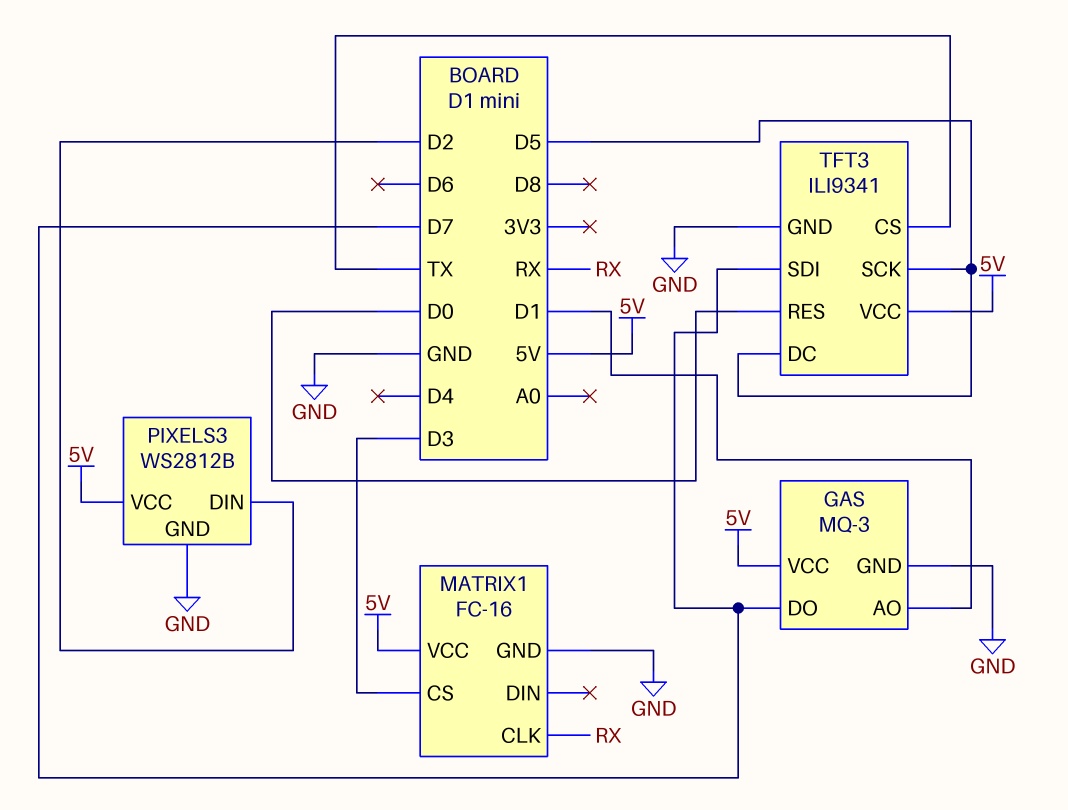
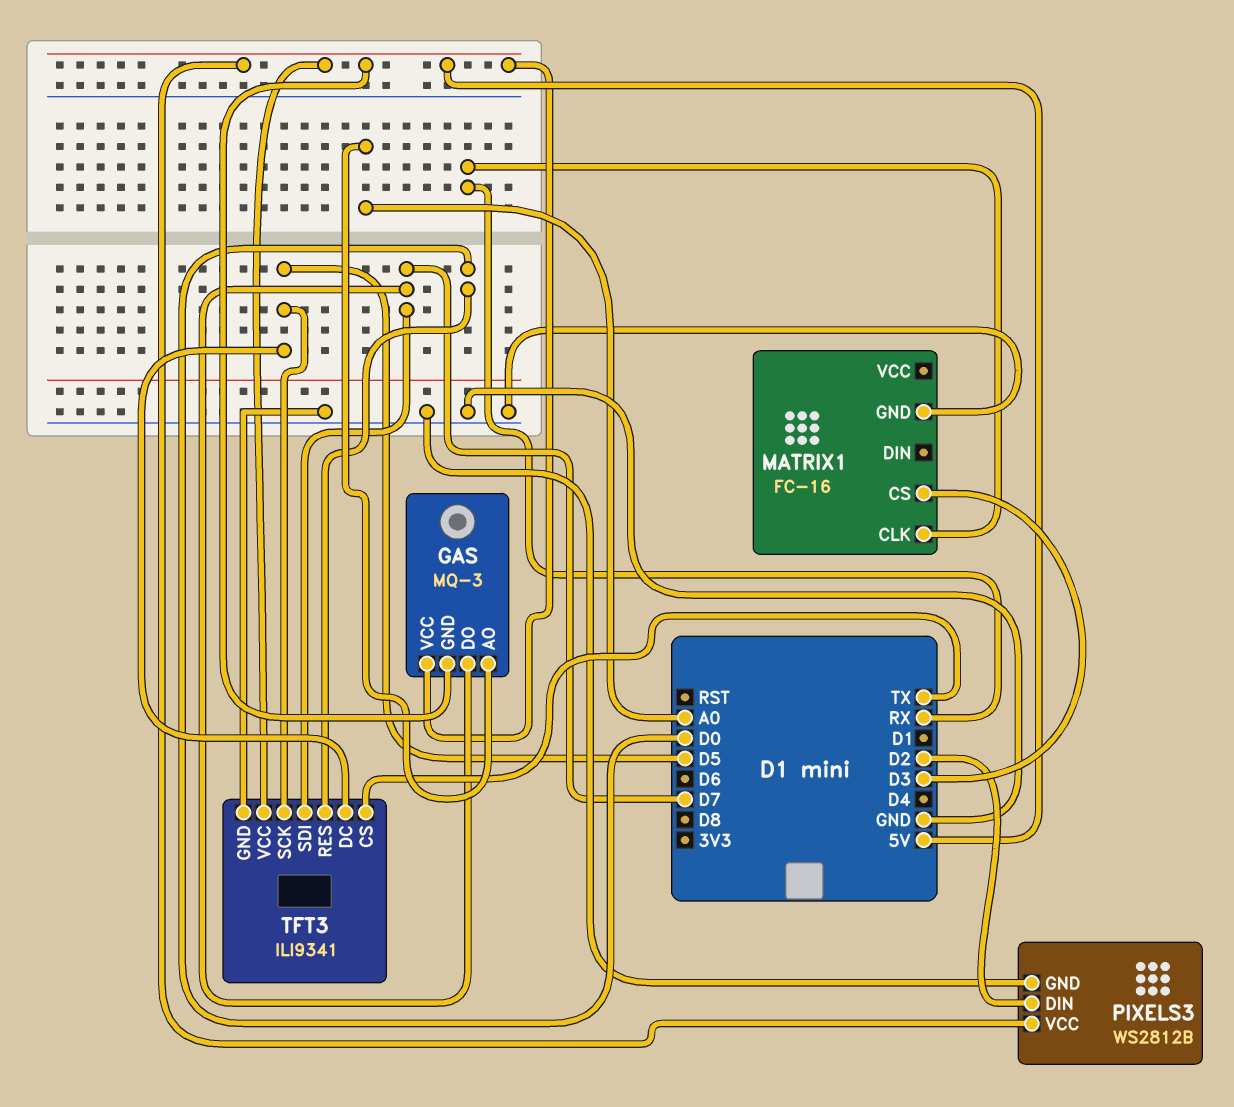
GAS pin AO: D1 -> A0
GAS pin GND: GND -> 5V
MATRIX1 pin VCC: 5V -> none

